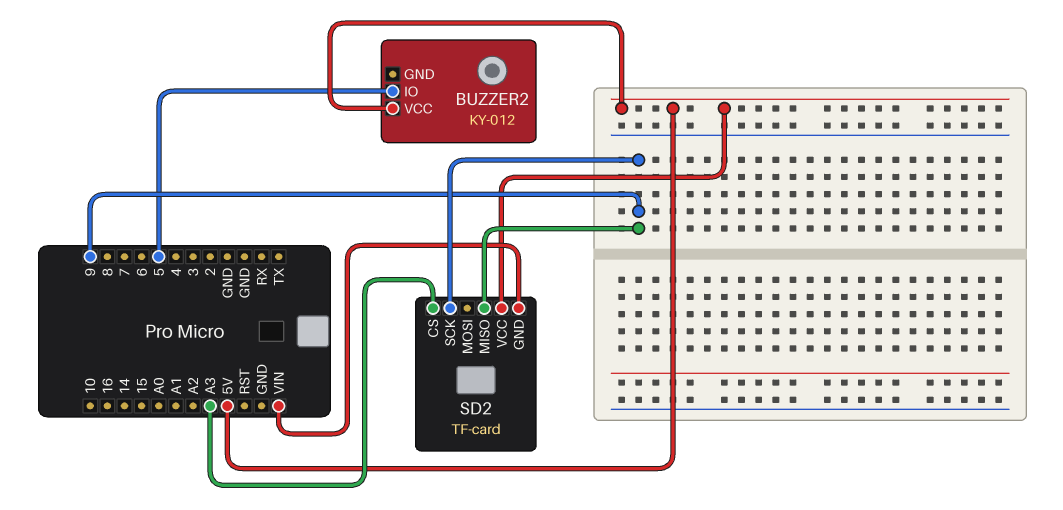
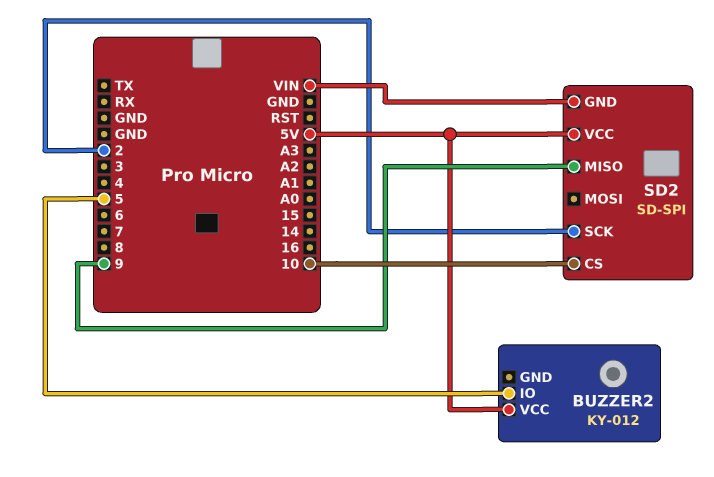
SD2: TF-card -> SD-SPI
SD2 pin CS: A3 -> 10
SD2 pin SCK: 9 -> 2

